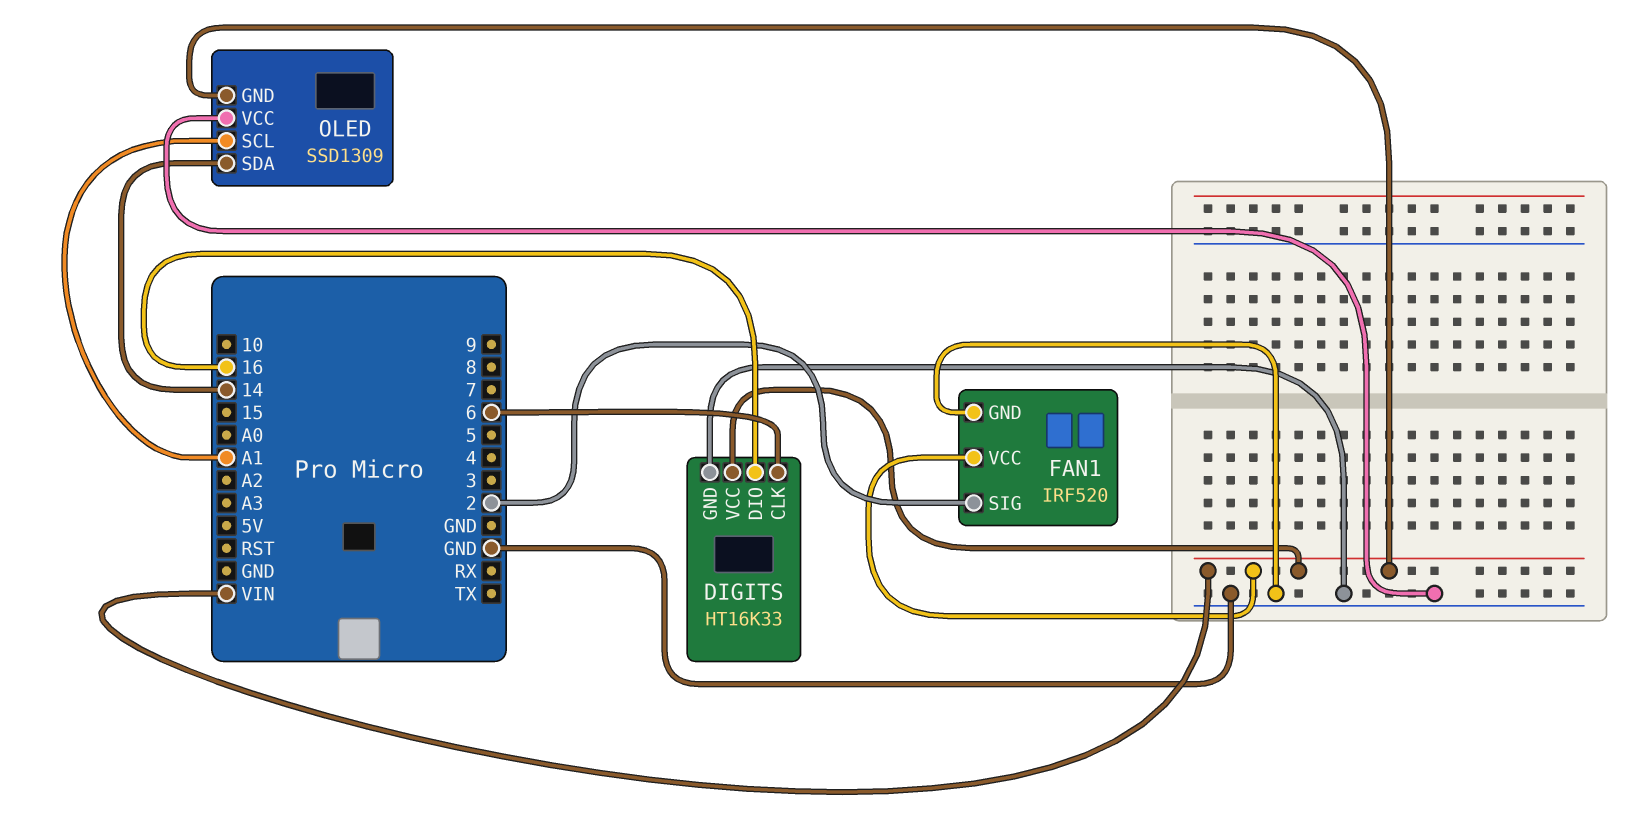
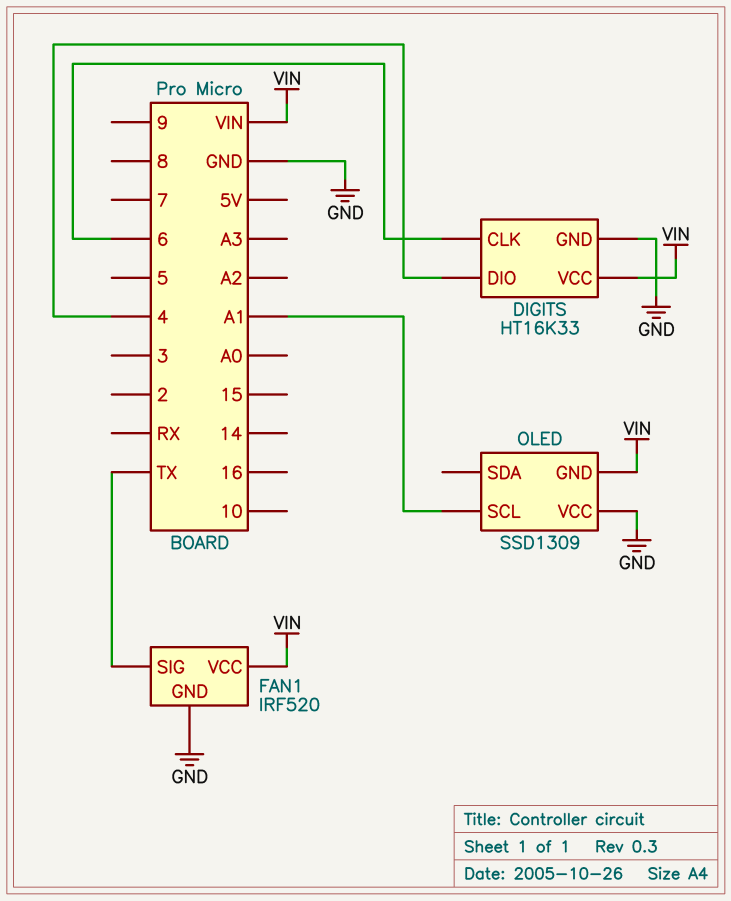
DIGITS pin DIO: 16 -> 4
FAN1 pin SIG: 2 -> TX
OLED pin SDA: 14 -> none

